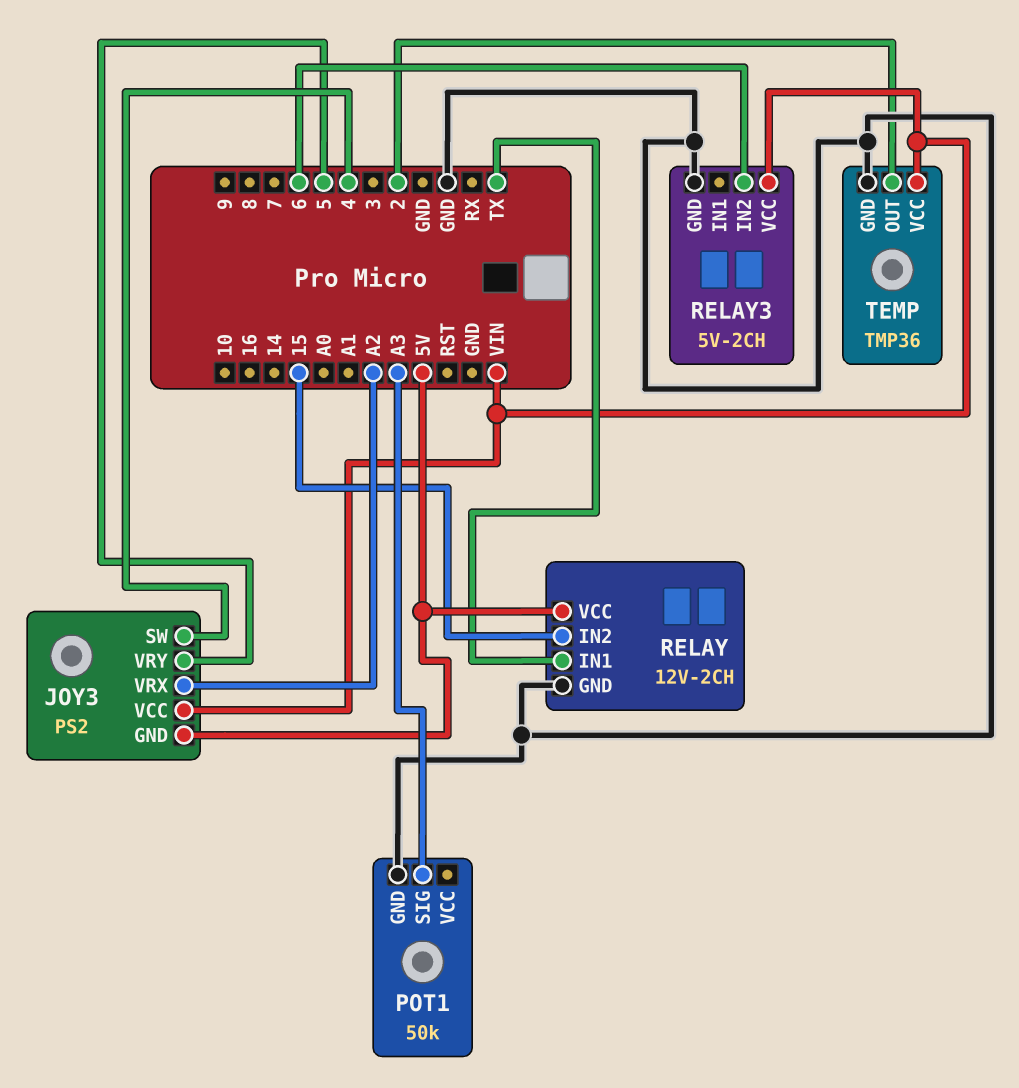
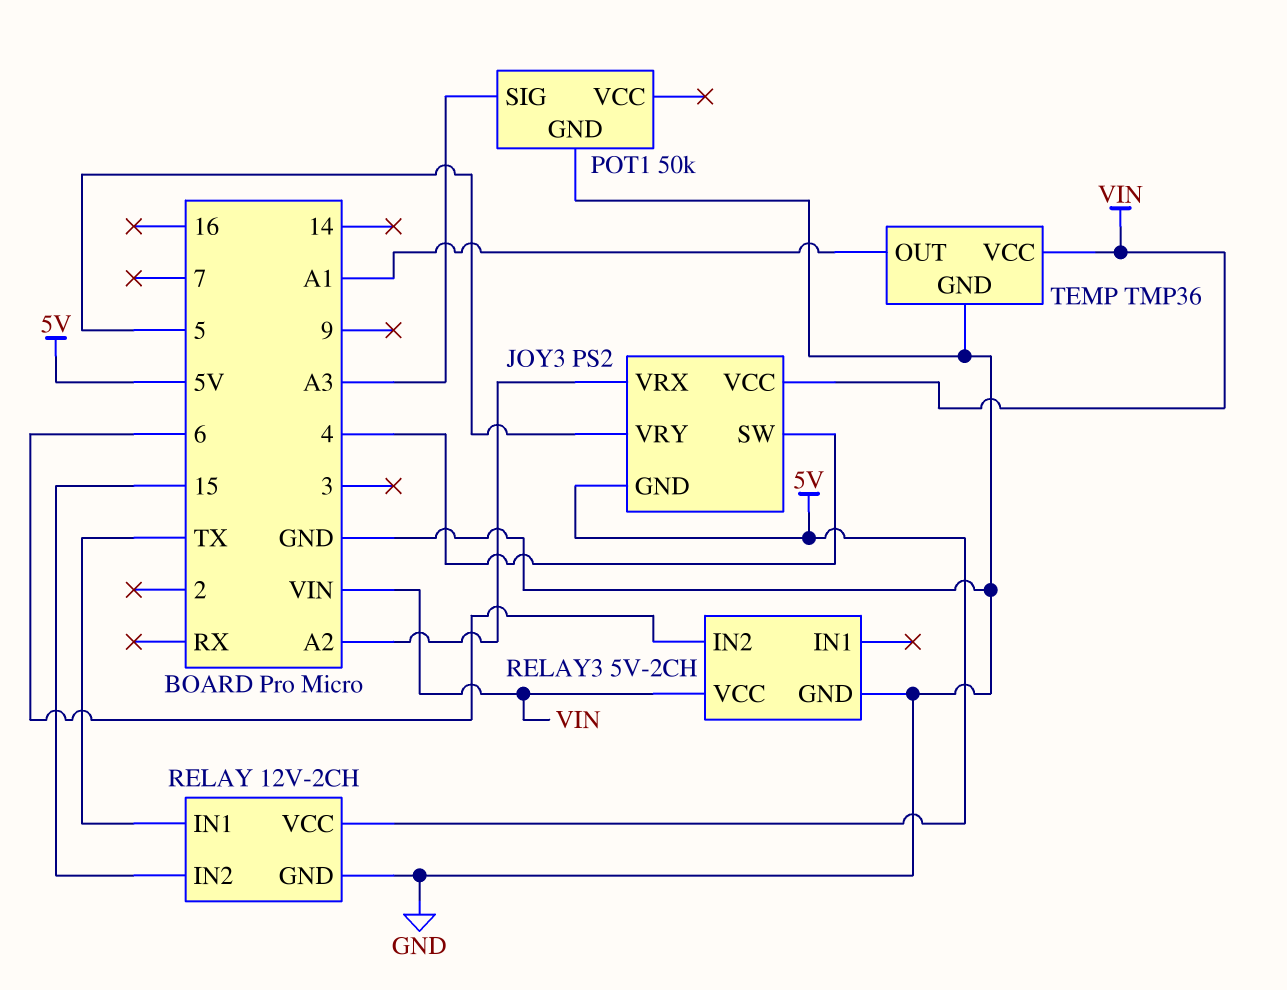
TEMP pin OUT: 2 -> A1

